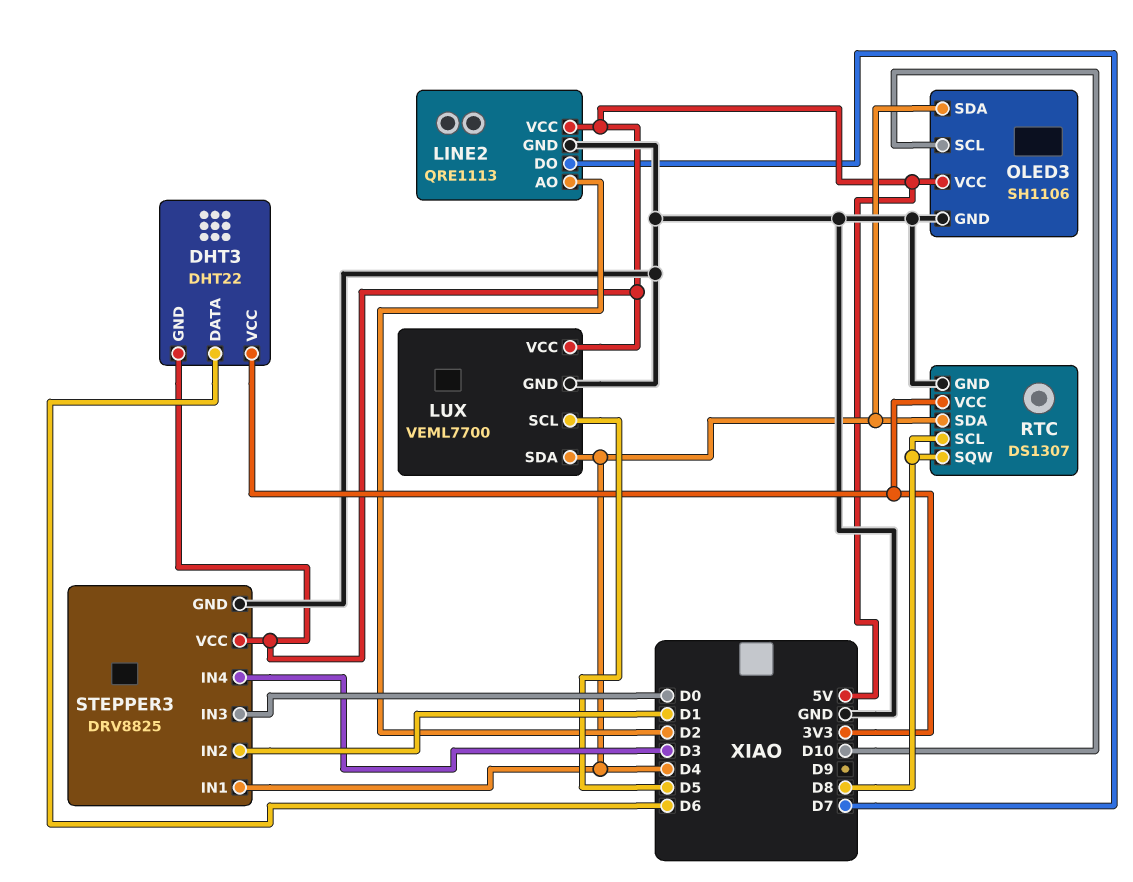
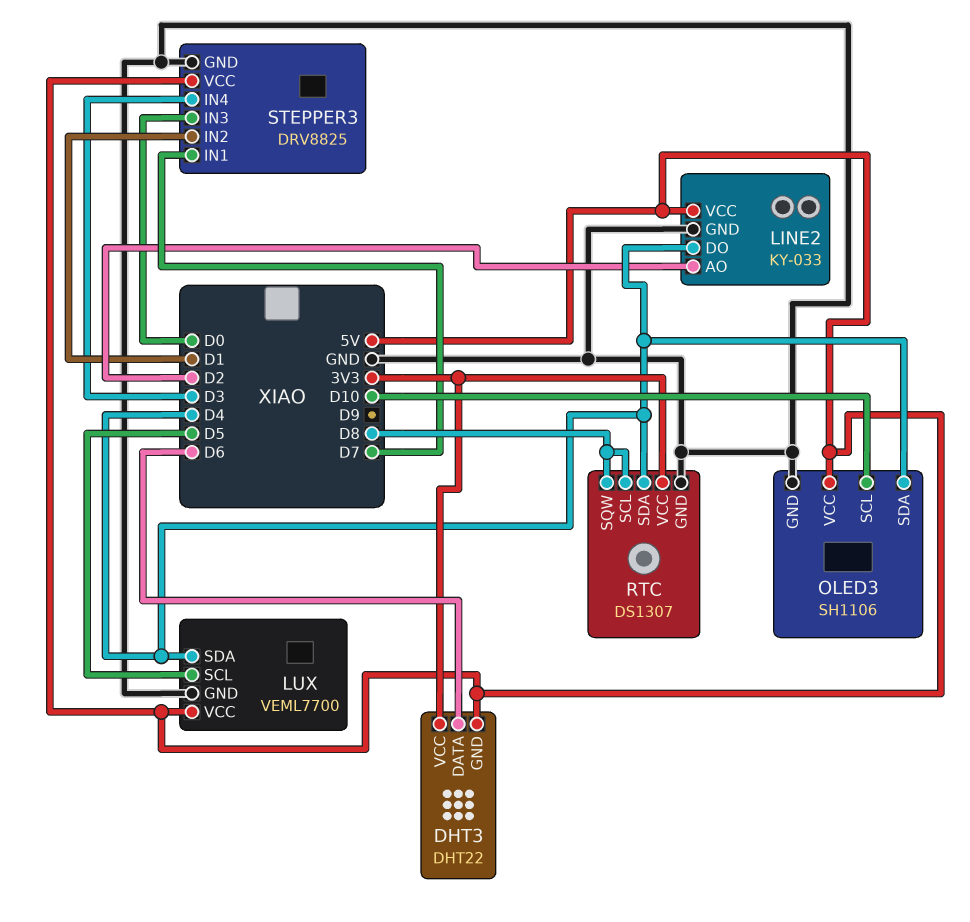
LINE2: QRE1113 -> KY-033
LINE2 pin DO: D7 -> D4
STEPPER3 pin IN1: D4 -> D7

